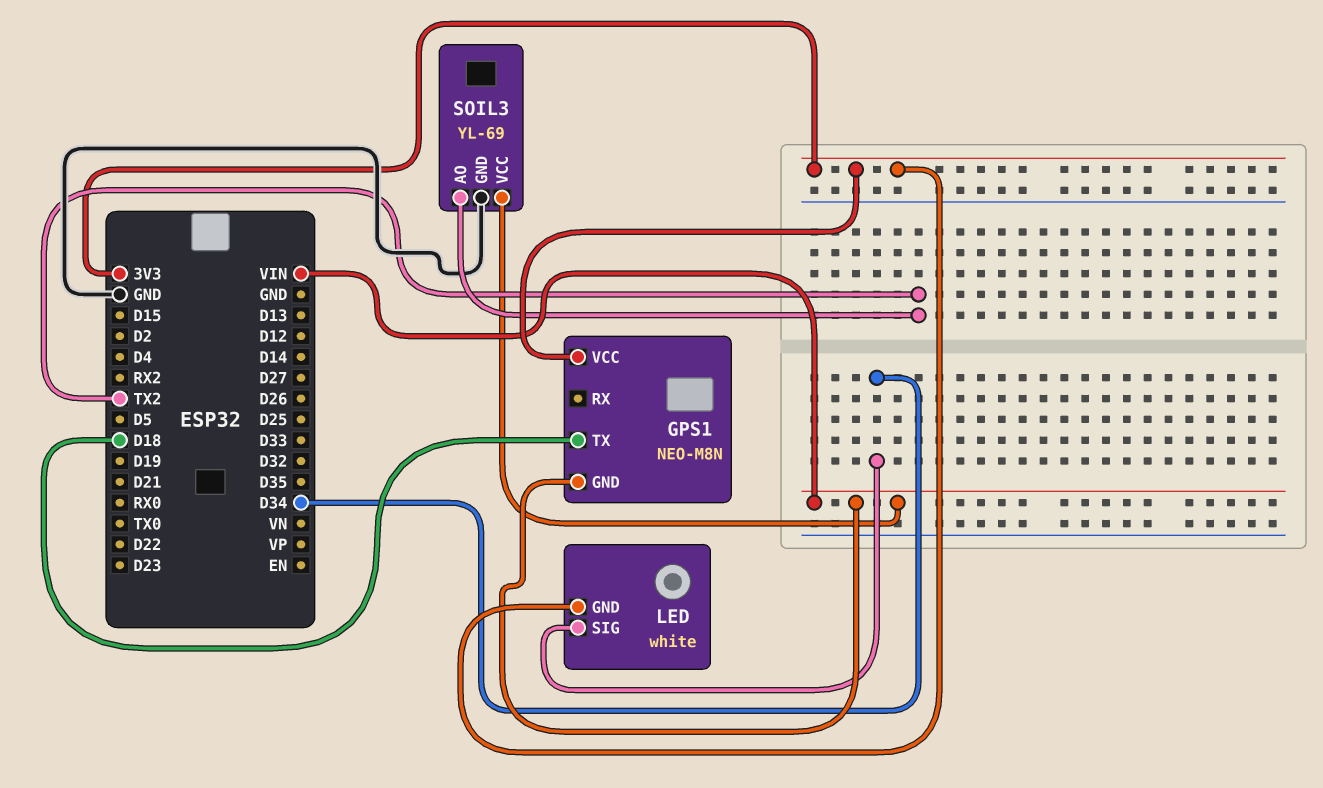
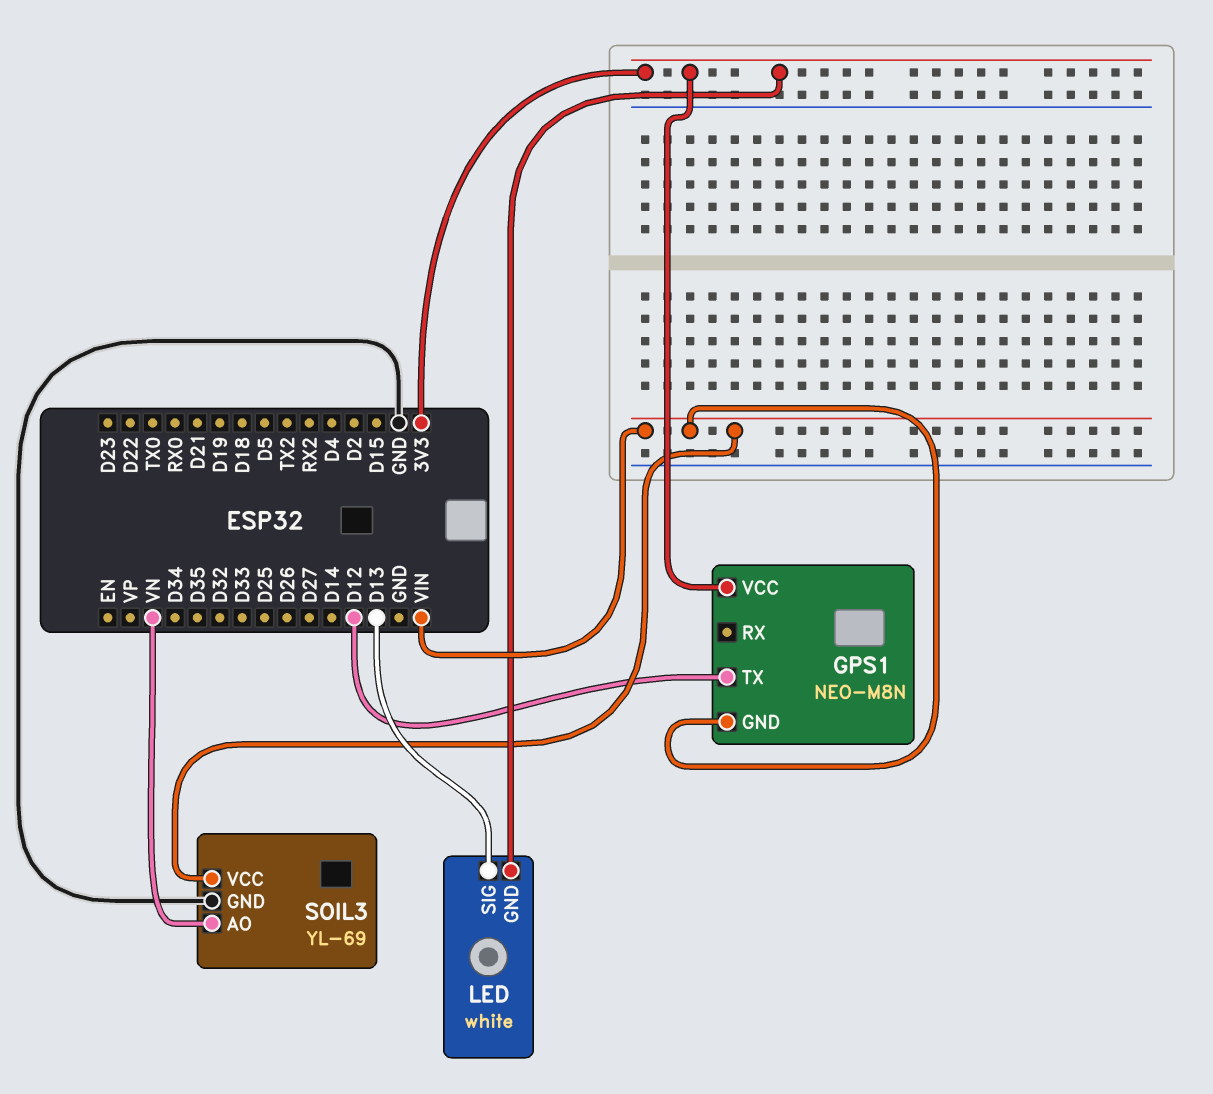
GPS1 pin TX: D18 -> D12
LED pin SIG: D34 -> D13
SOIL3 pin AO: TX2 -> VN

